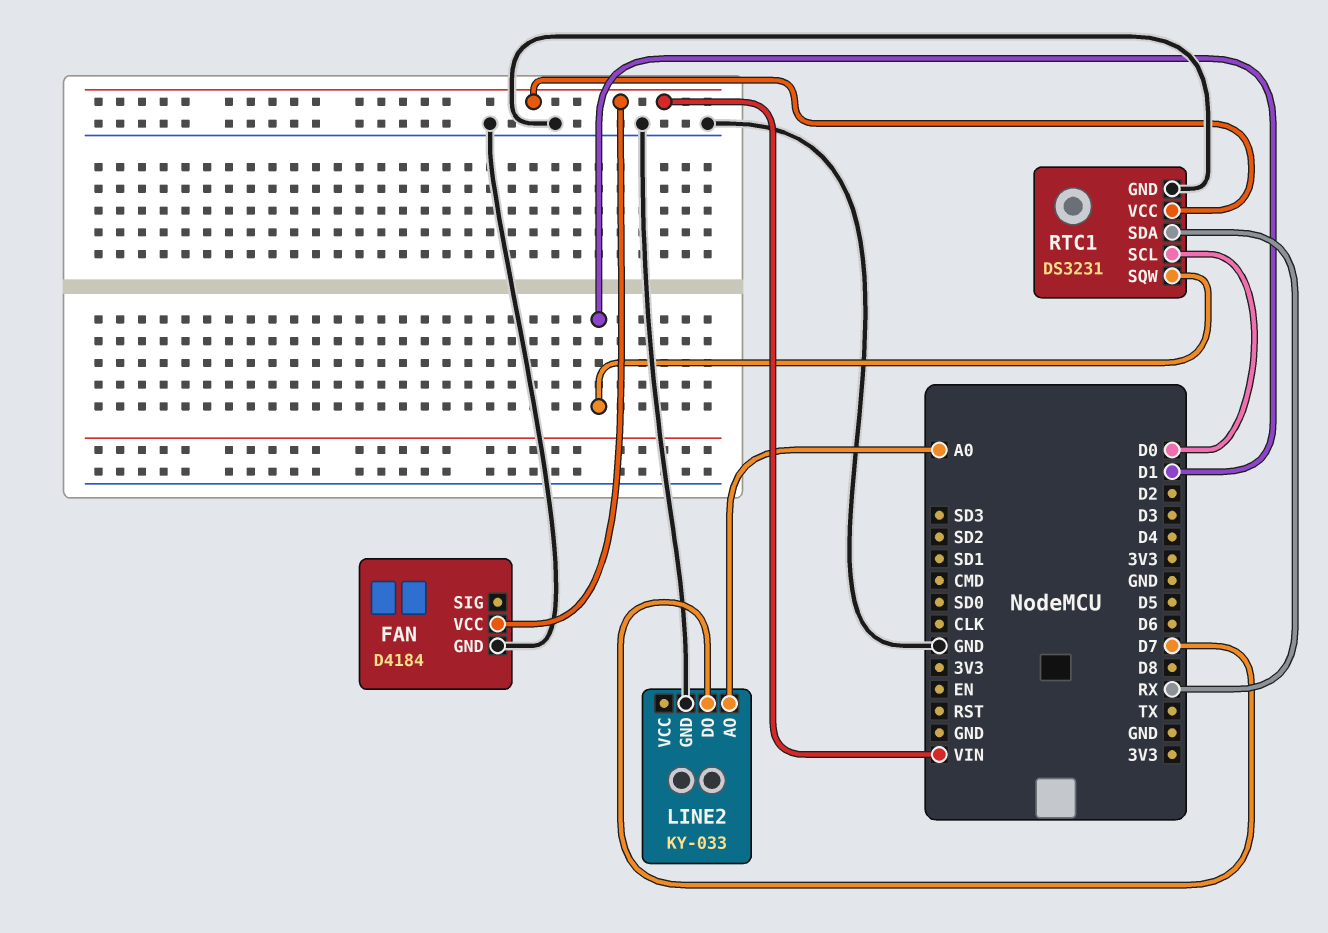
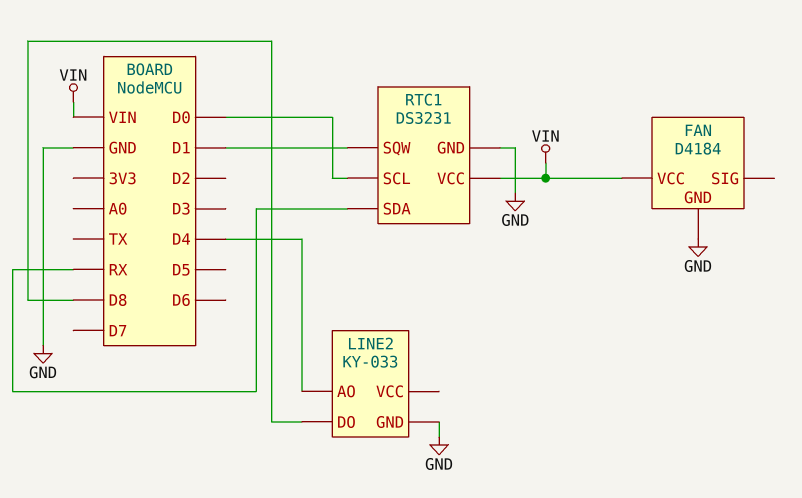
LINE2 pin AO: A0 -> D4
LINE2 pin DO: D7 -> D8

